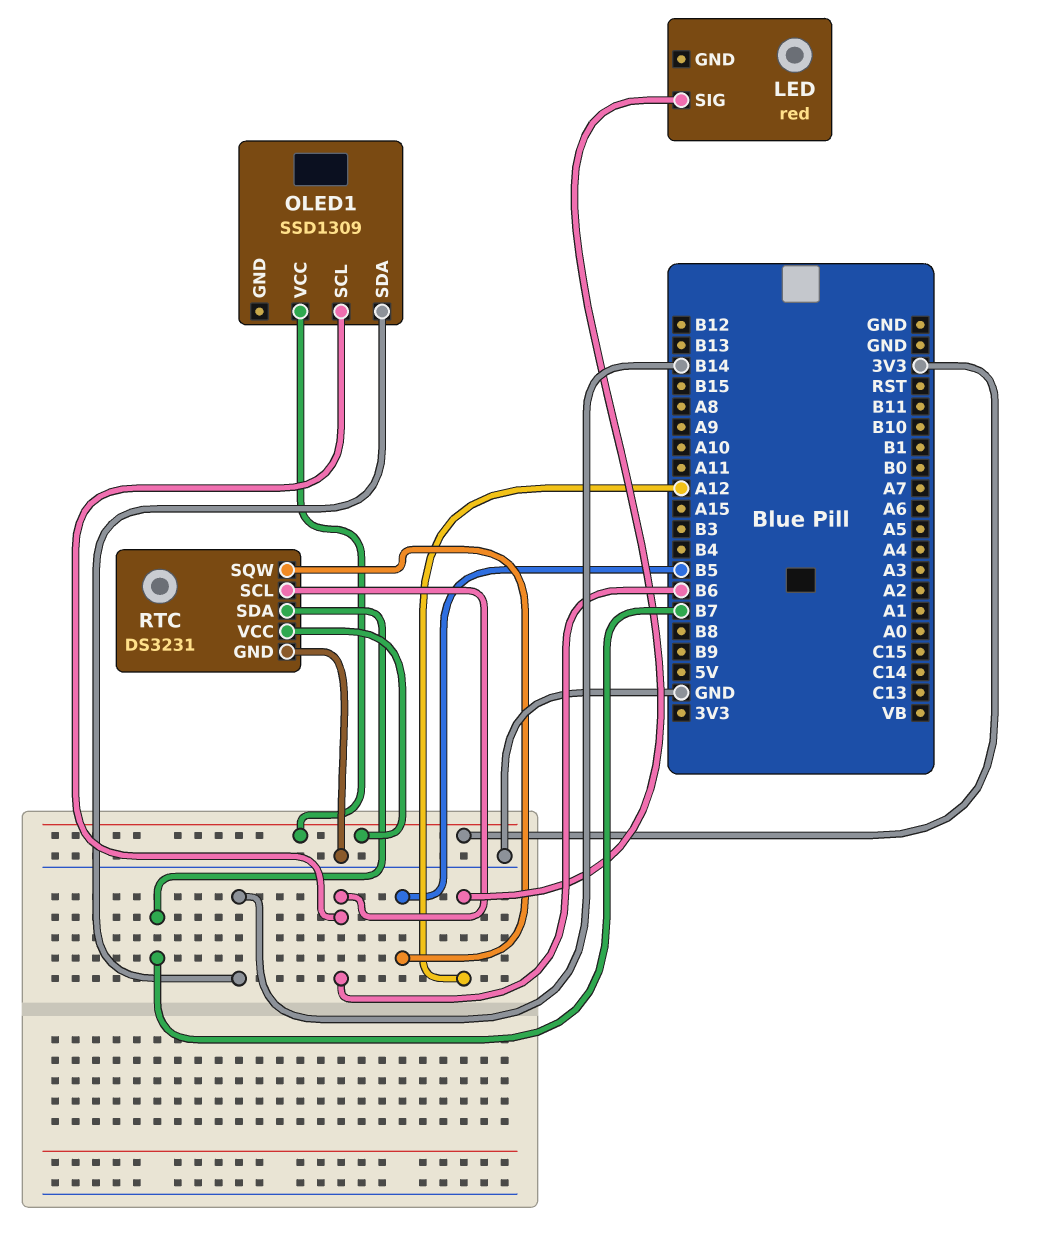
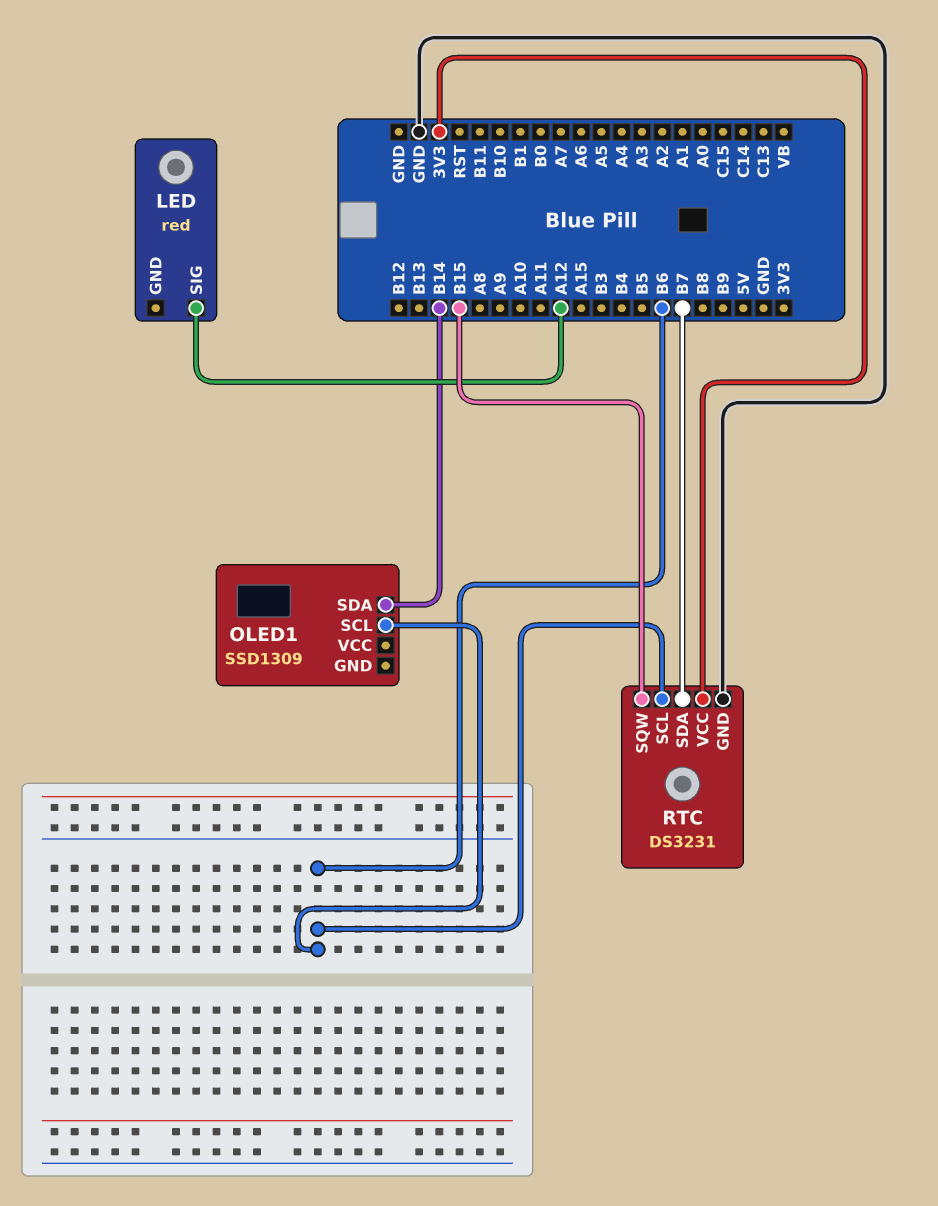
OLED1 pin VCC: 3V3 -> none
RTC pin SQW: B5 -> B15

